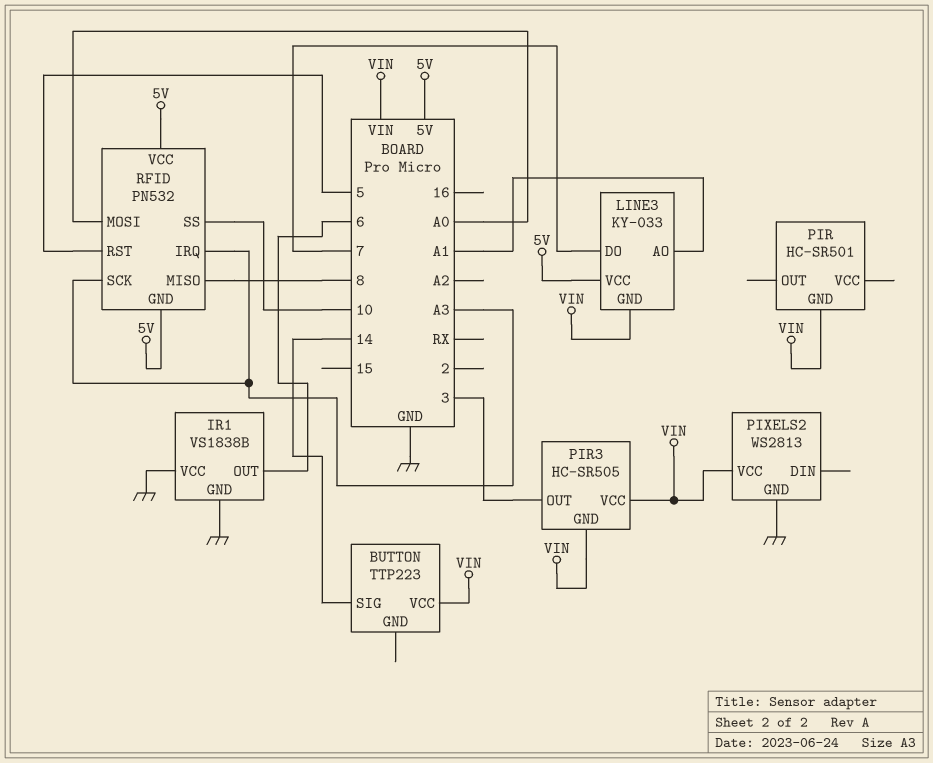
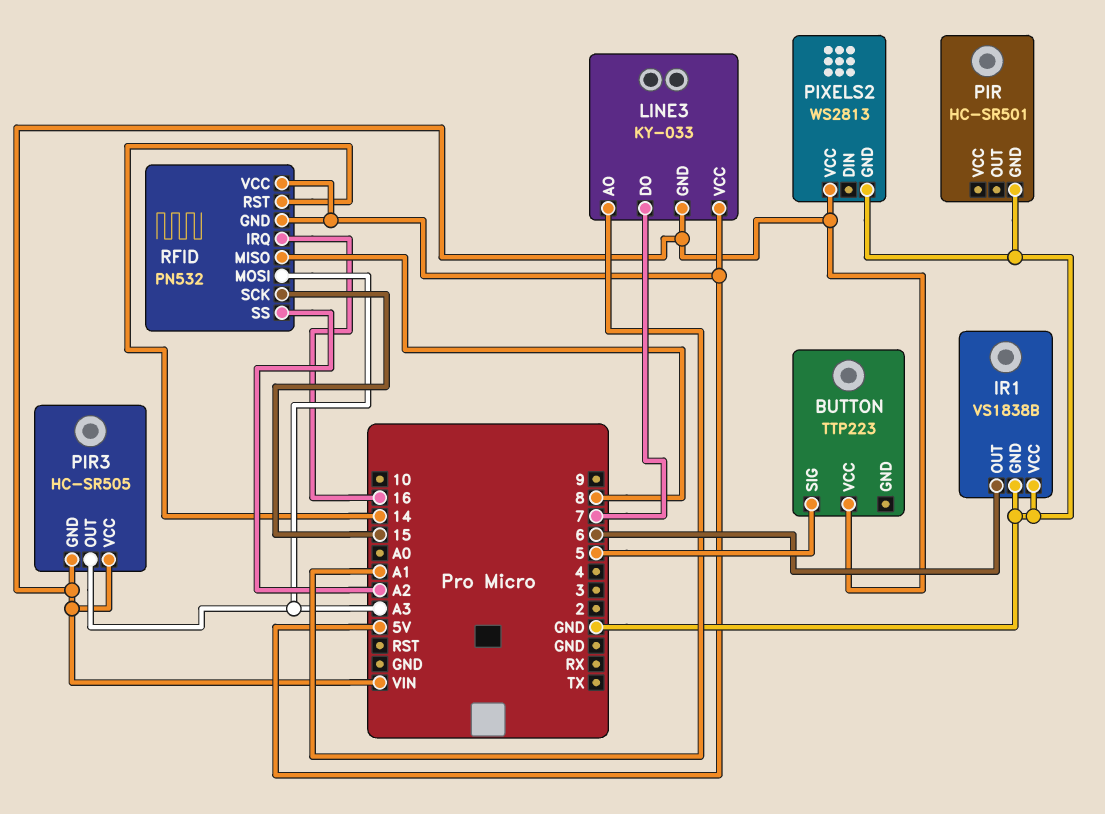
BUTTON pin SIG: 14 -> 5
PIR pin GND: VIN -> GND
PIR3 pin OUT: 3 -> A3
RFID pin IRQ: A3 -> 16
RFID pin MOSI: A0 -> A3
RFID pin RST: 5 -> 14
RFID pin SCK: A3 -> 15
RFID pin SS: 10 -> A2

